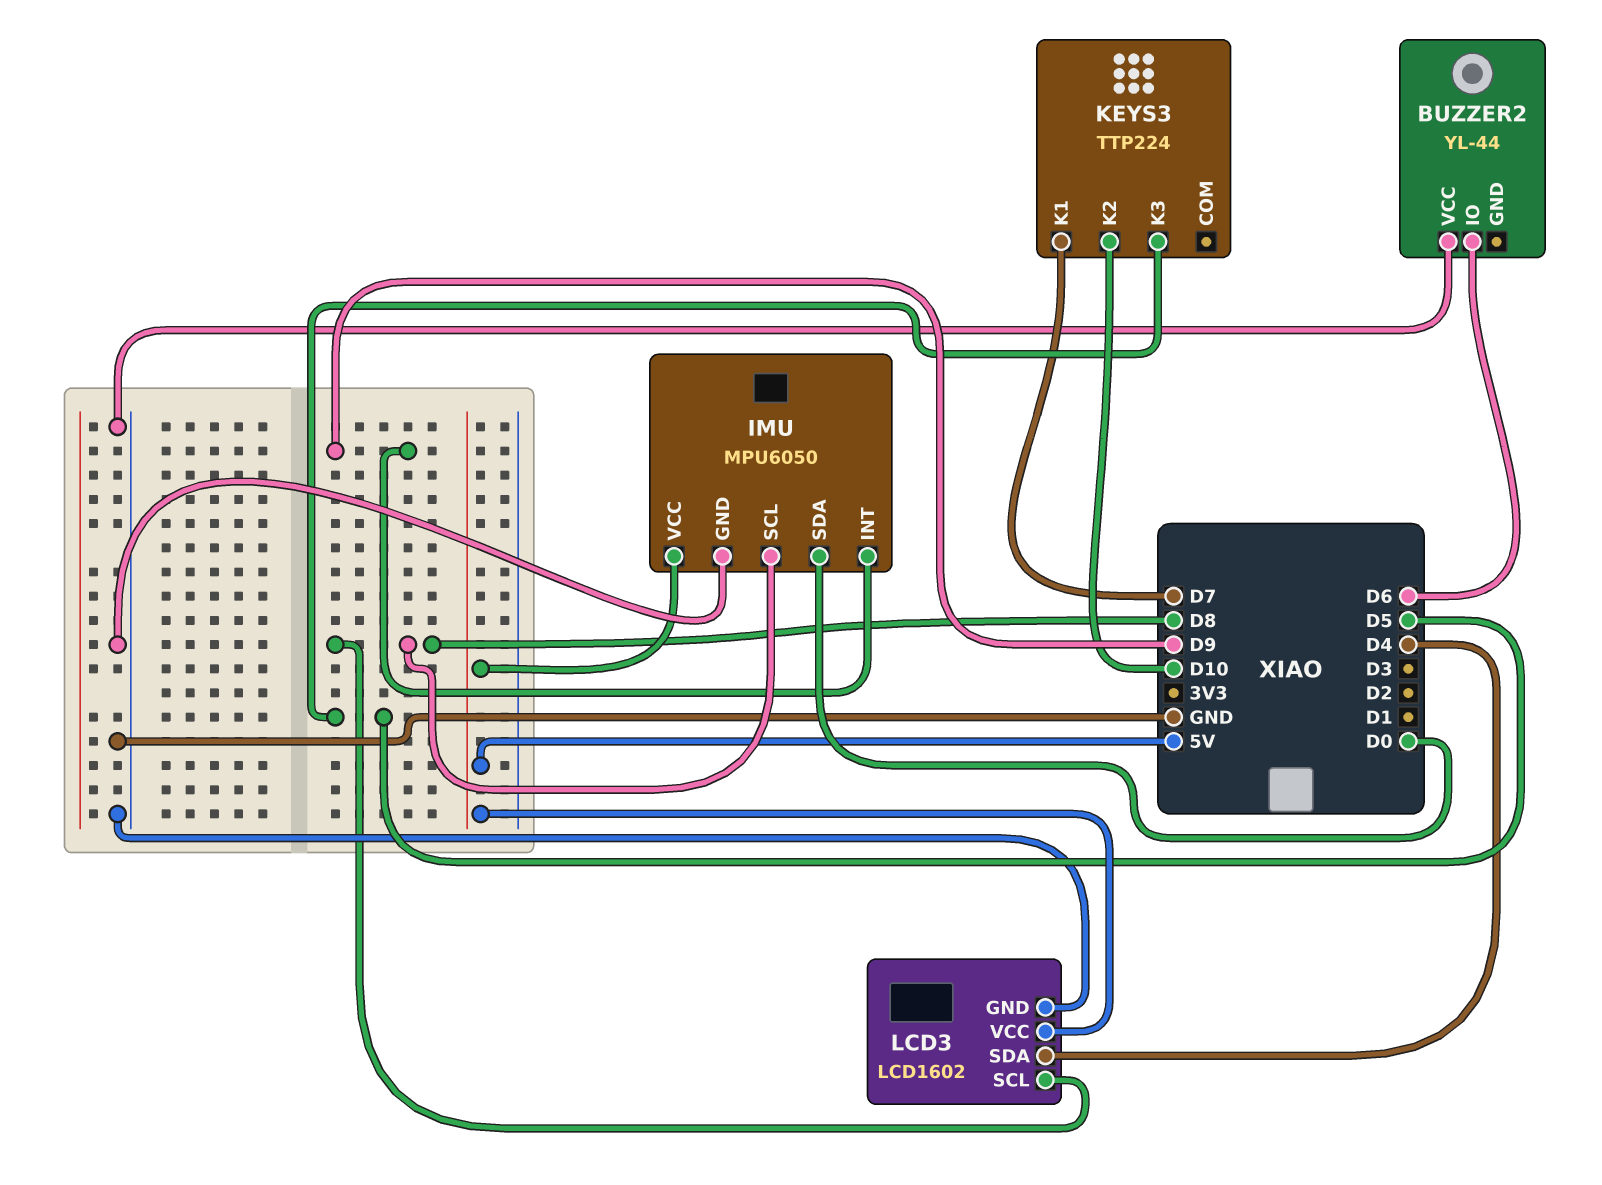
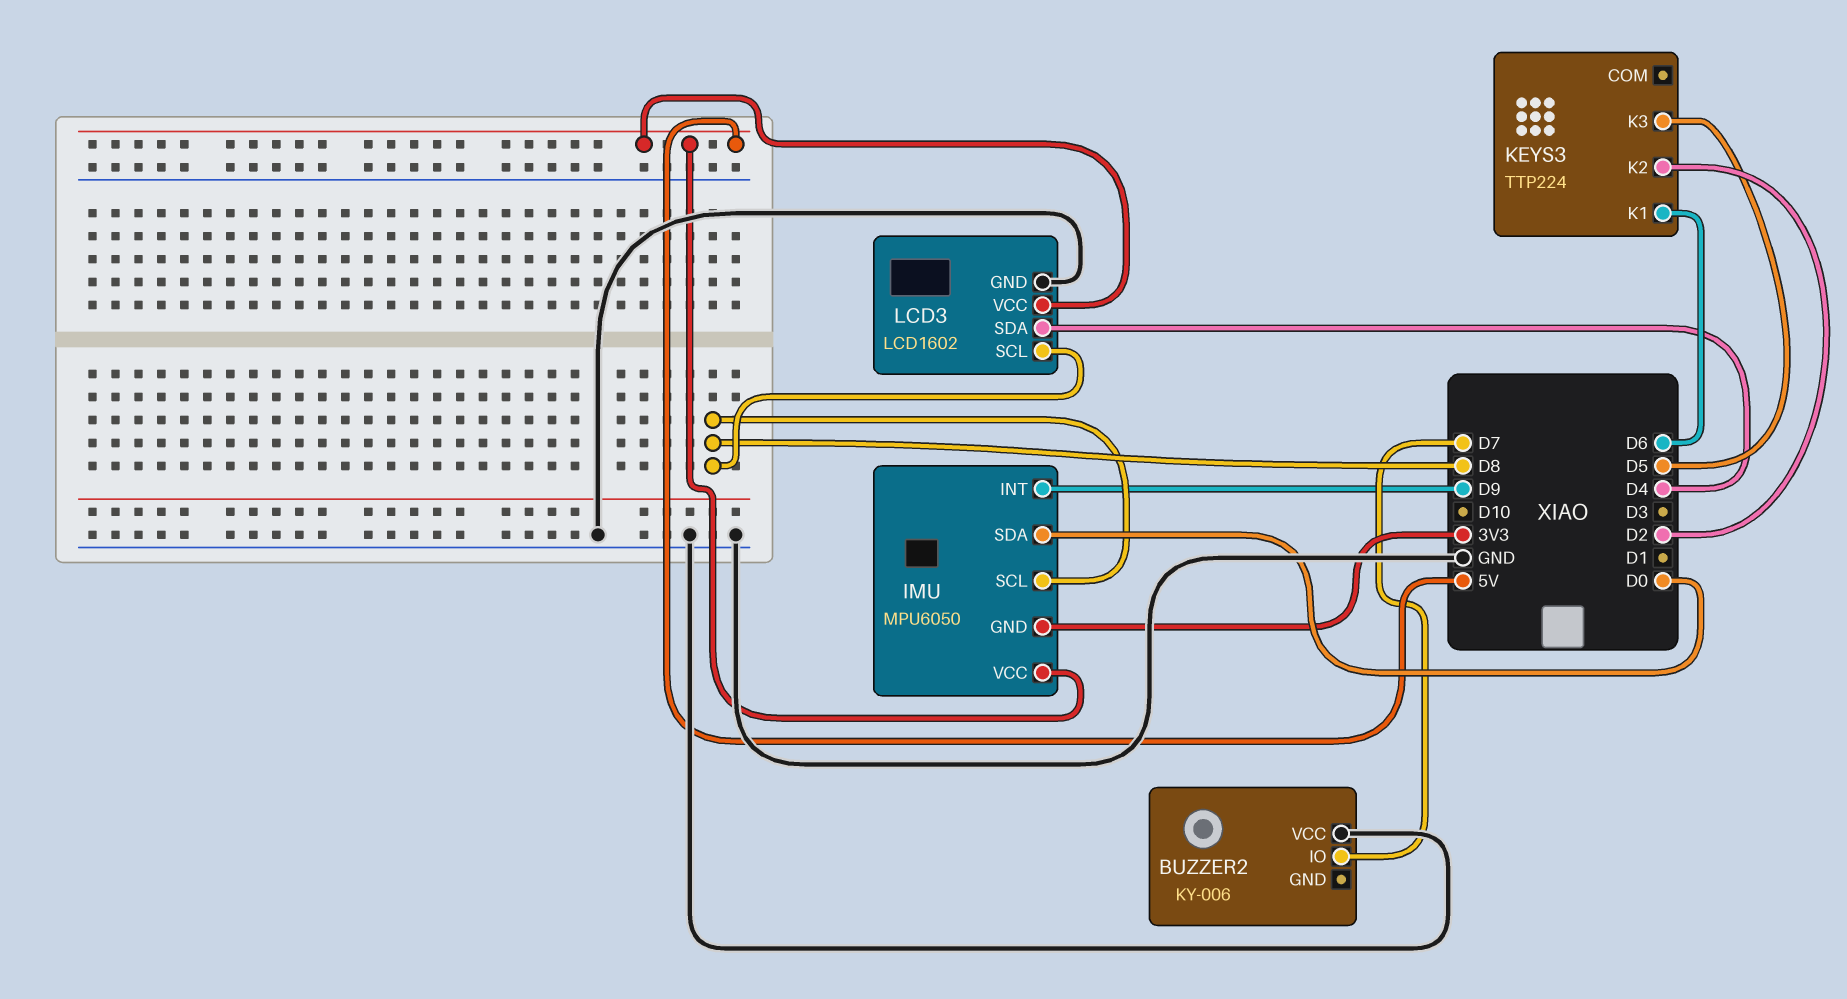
BUZZER2: YL-44 -> KY-006
BUZZER2 pin IO: D6 -> D7
IMU pin GND: GND -> 3V3
KEYS3 pin K1: D7 -> D6
KEYS3 pin K2: D10 -> D2

